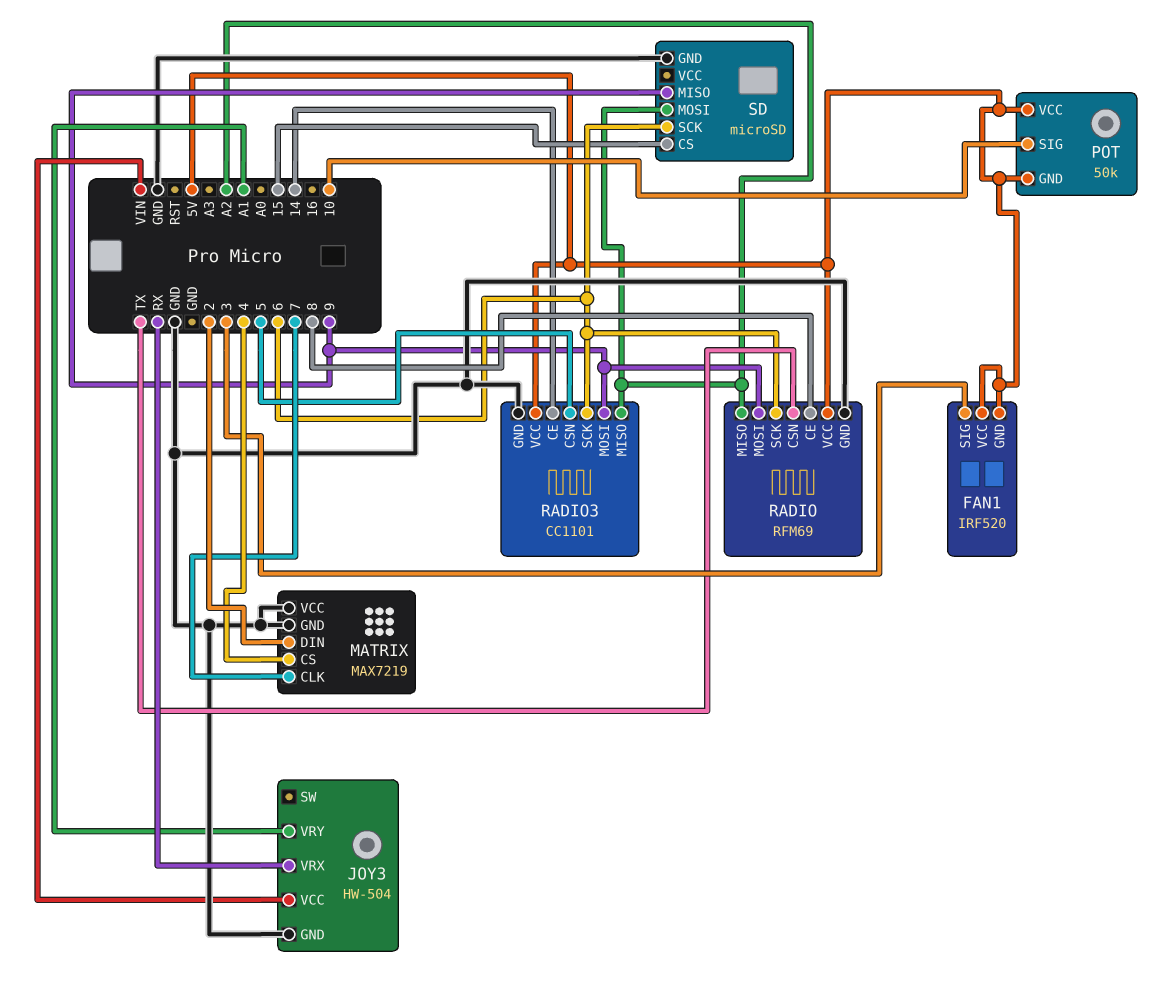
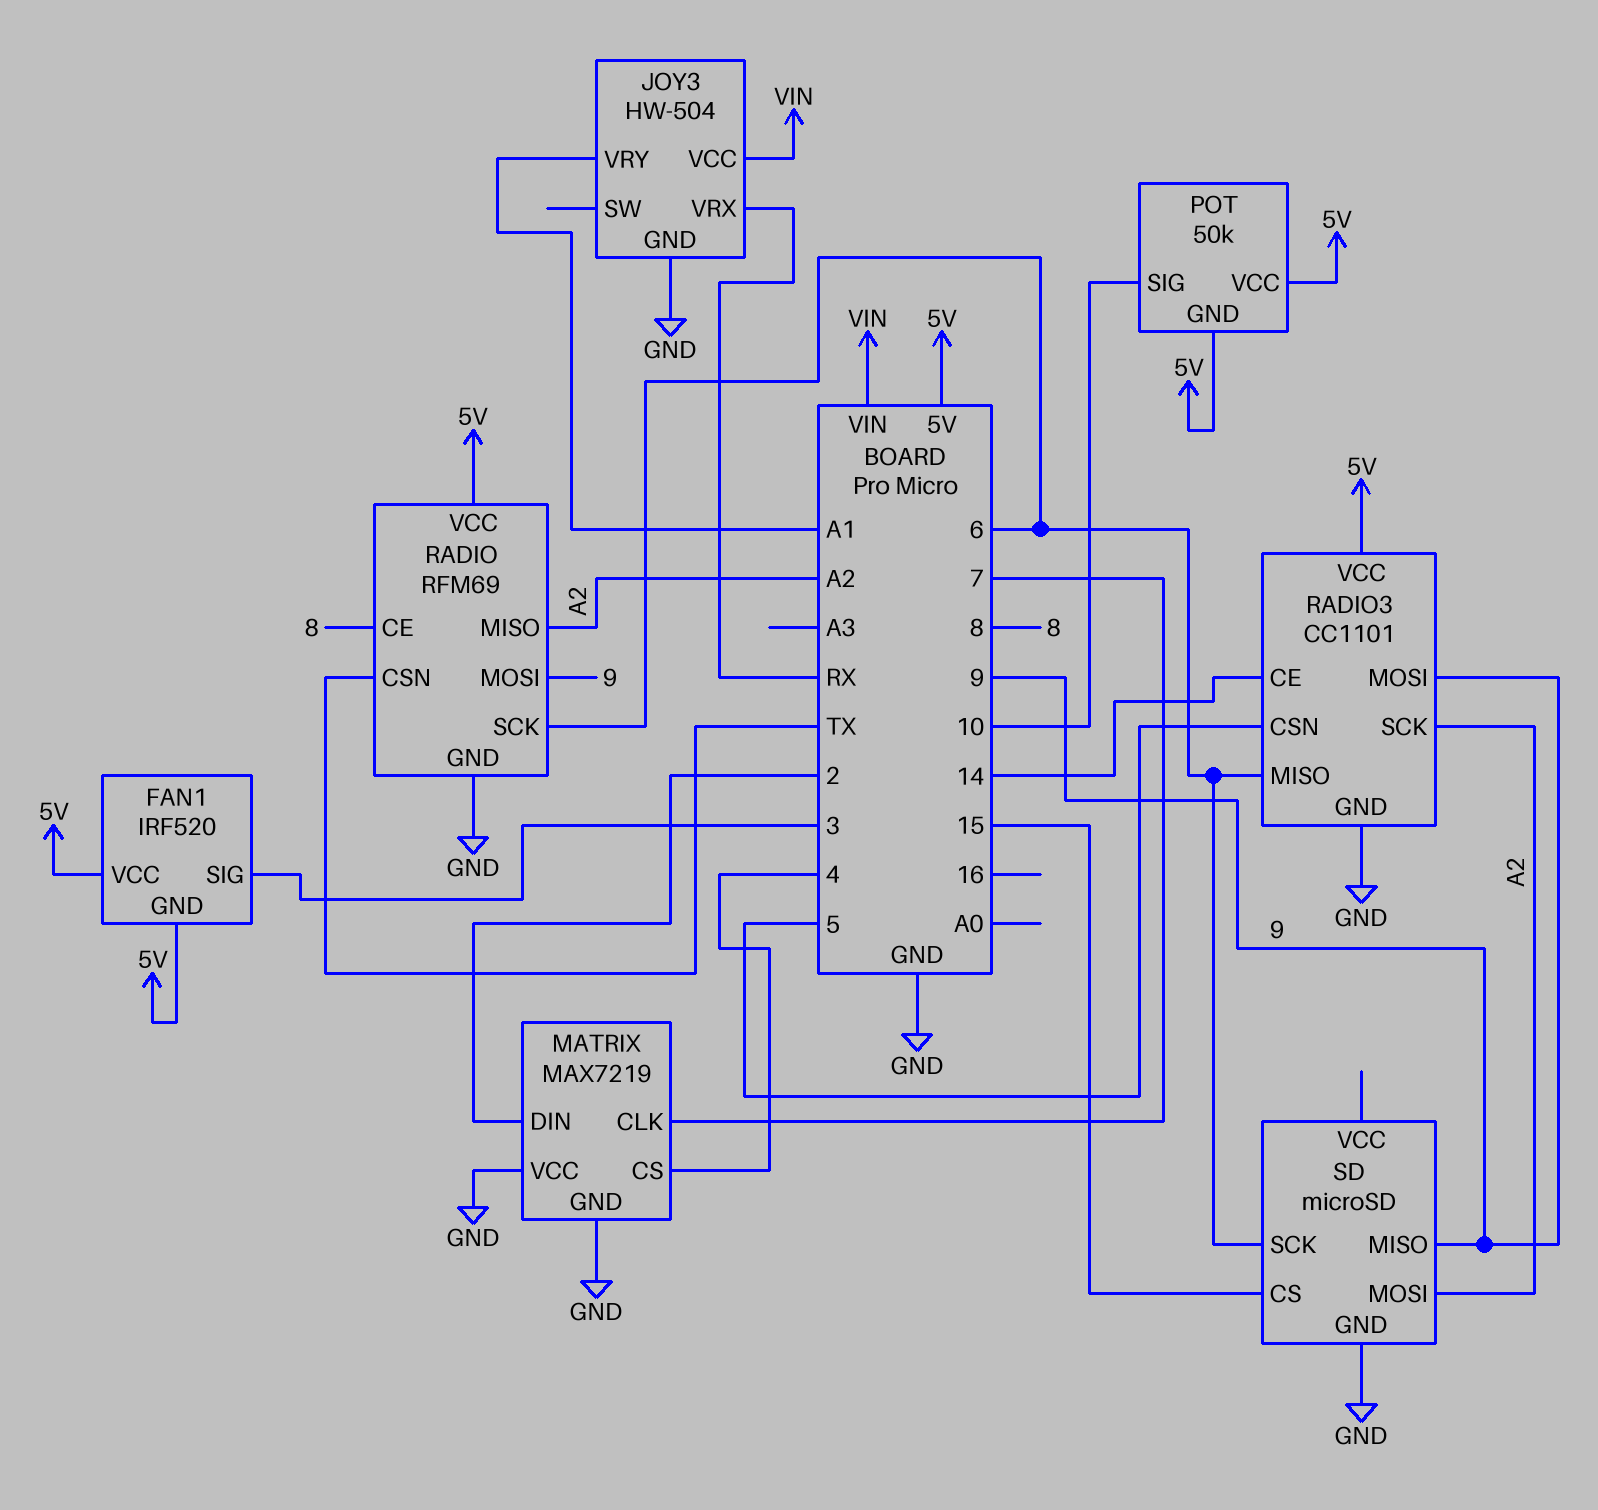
RADIO3 pin MISO: A2 -> 6
RADIO3 pin SCK: 6 -> A2

